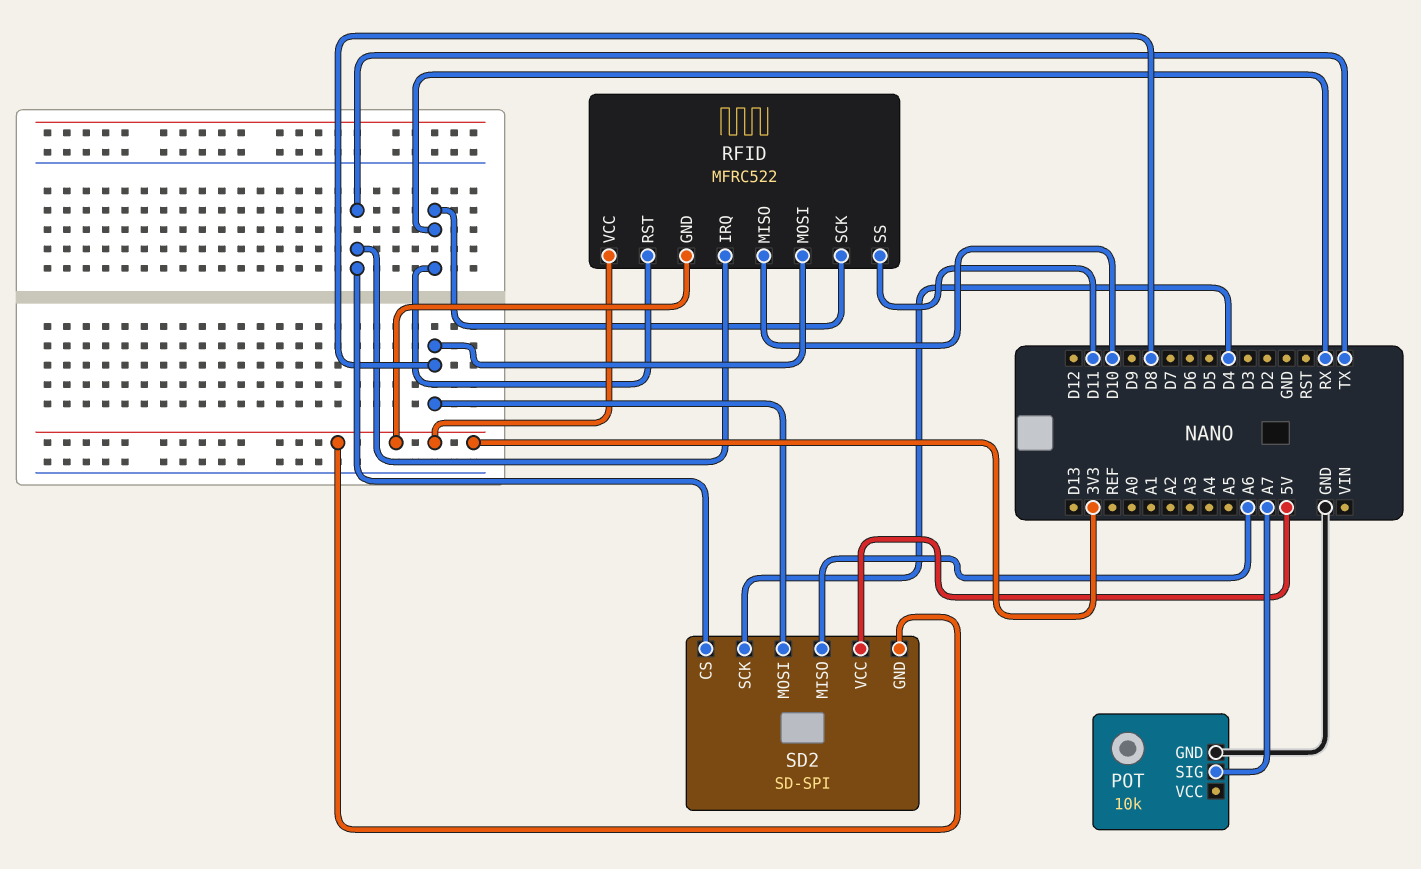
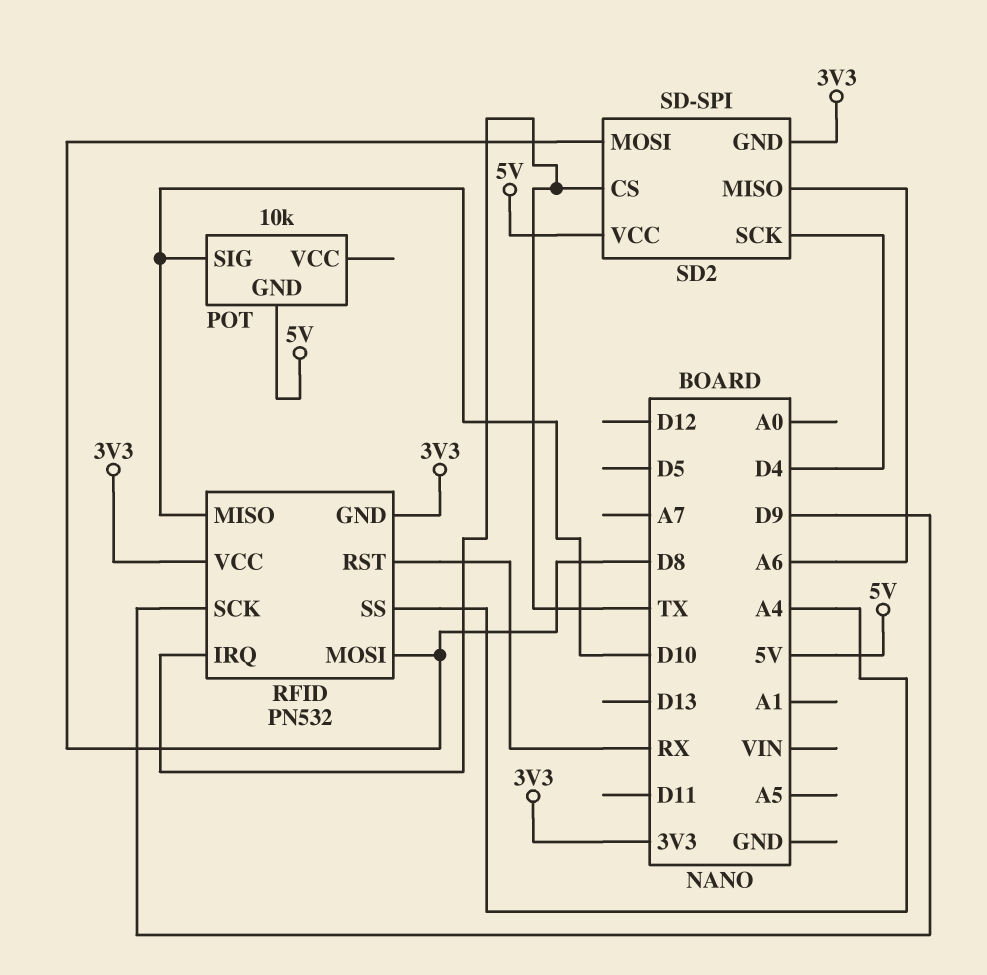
POT pin GND: GND -> 5V
POT pin SIG: A7 -> D10
RFID: MFRC522 -> PN532
RFID pin SCK: RX -> D9
RFID pin SS: D11 -> A4

